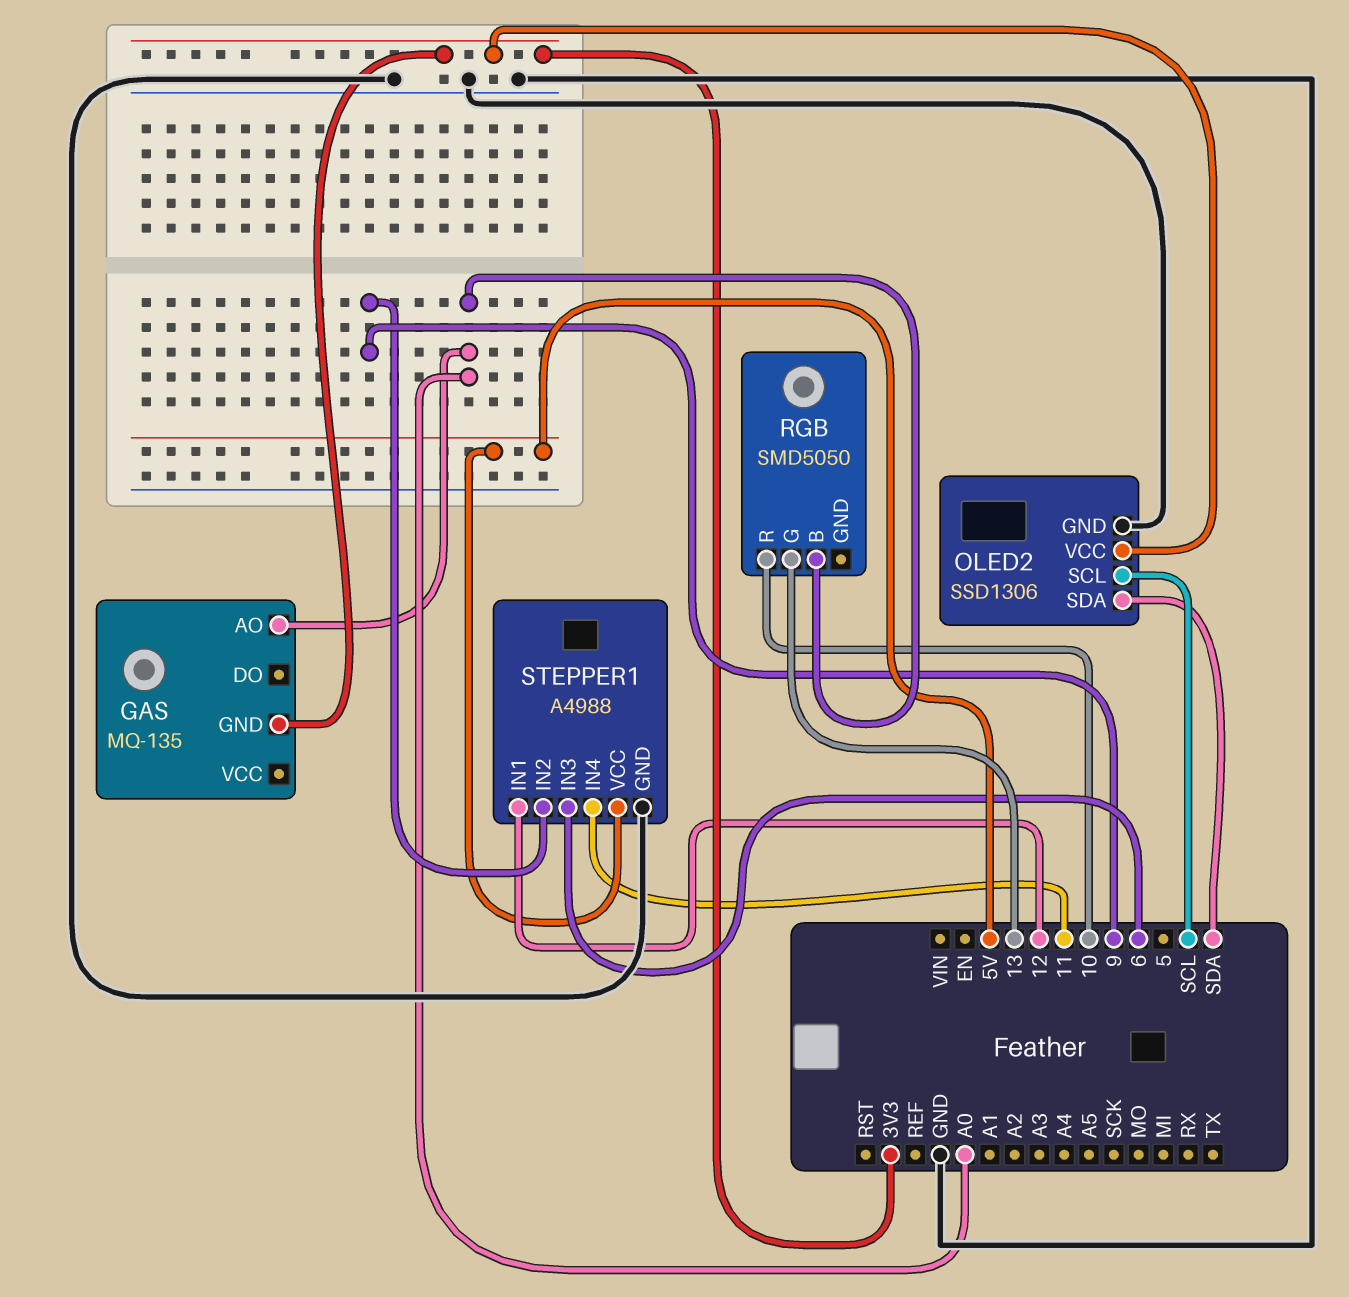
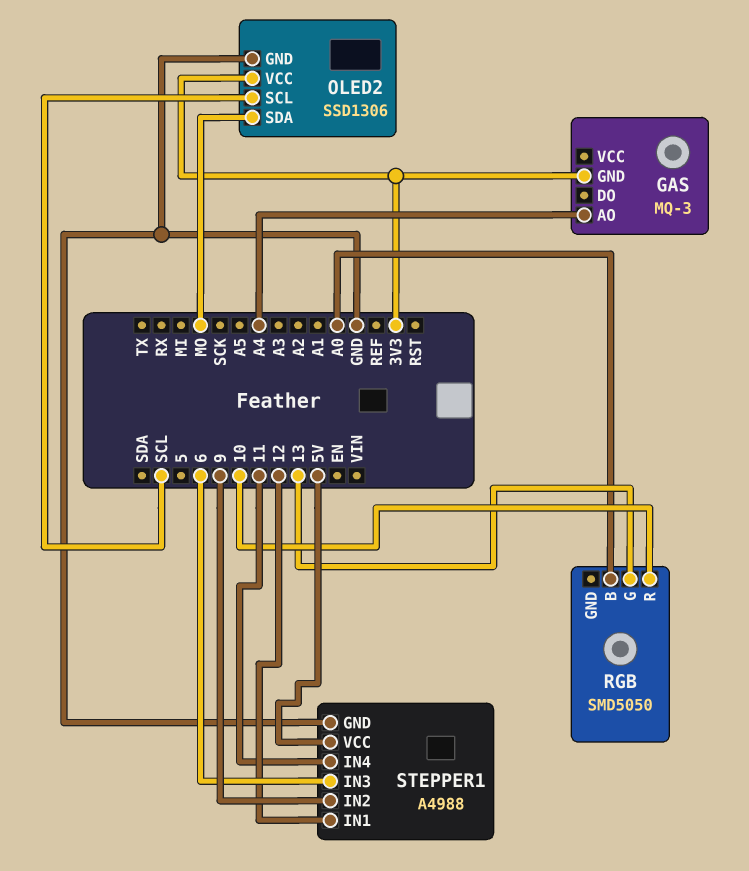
GAS: MQ-135 -> MQ-3
GAS pin AO: A0 -> A4
OLED2 pin SDA: SDA -> MO

